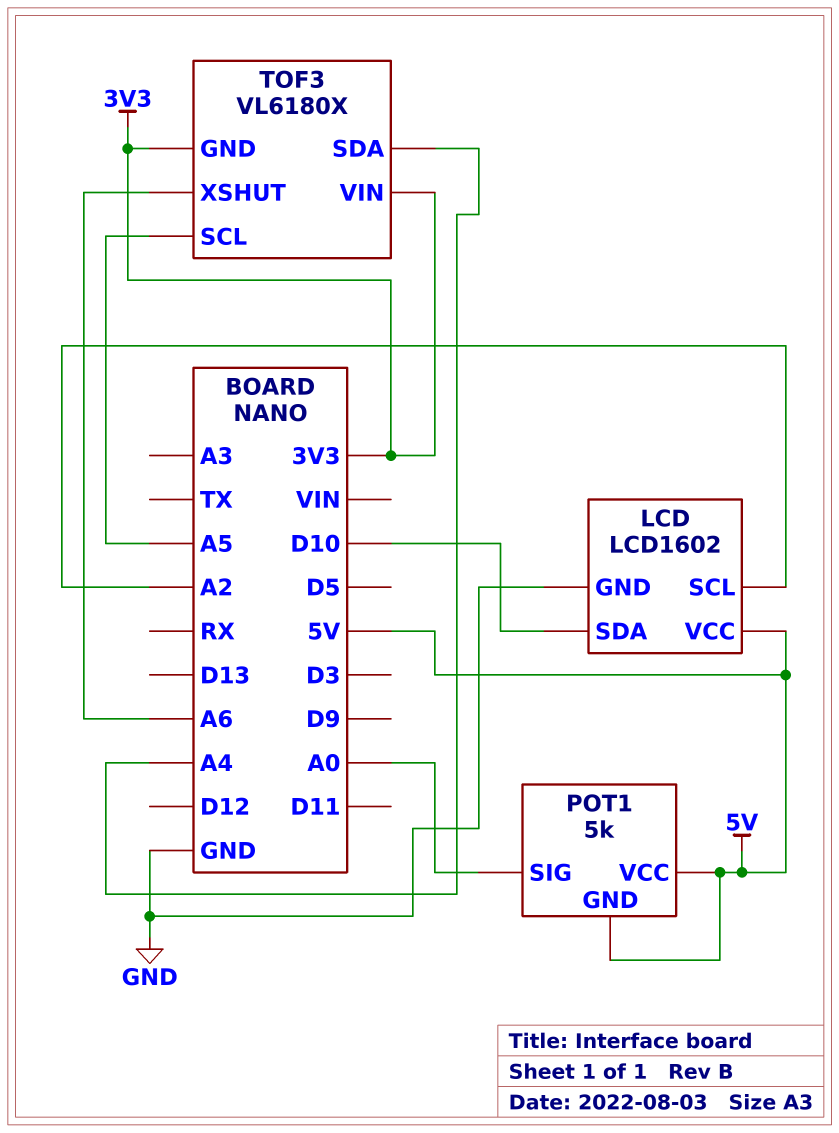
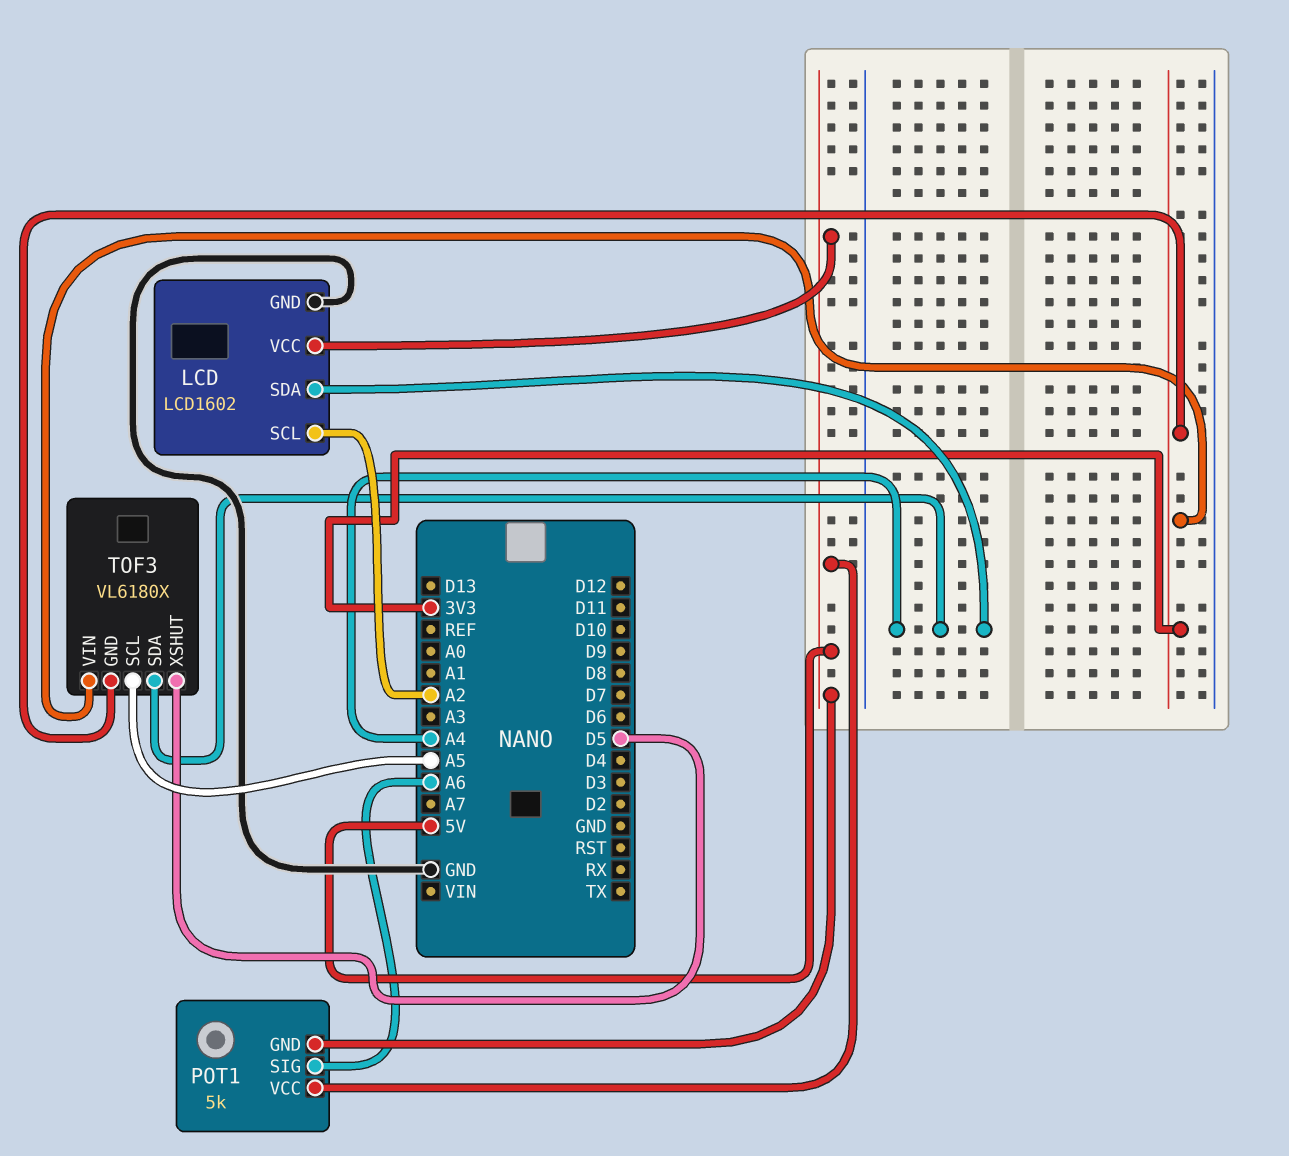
LCD pin SDA: D10 -> A4
POT1 pin SIG: A0 -> A6
TOF3 pin XSHUT: A6 -> D5

